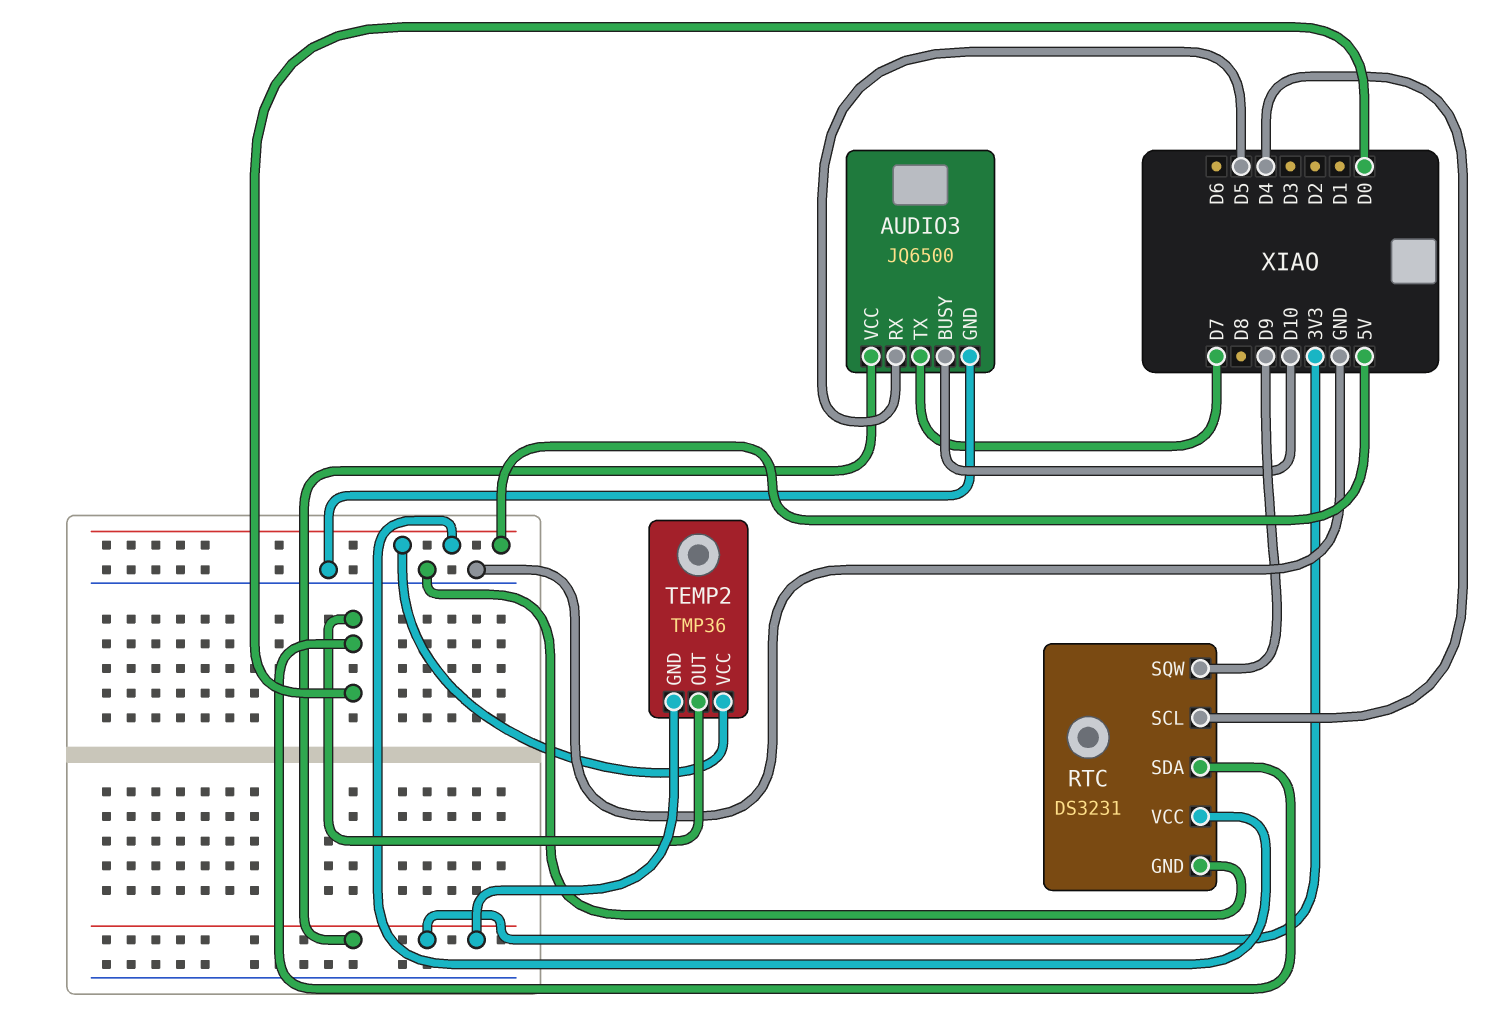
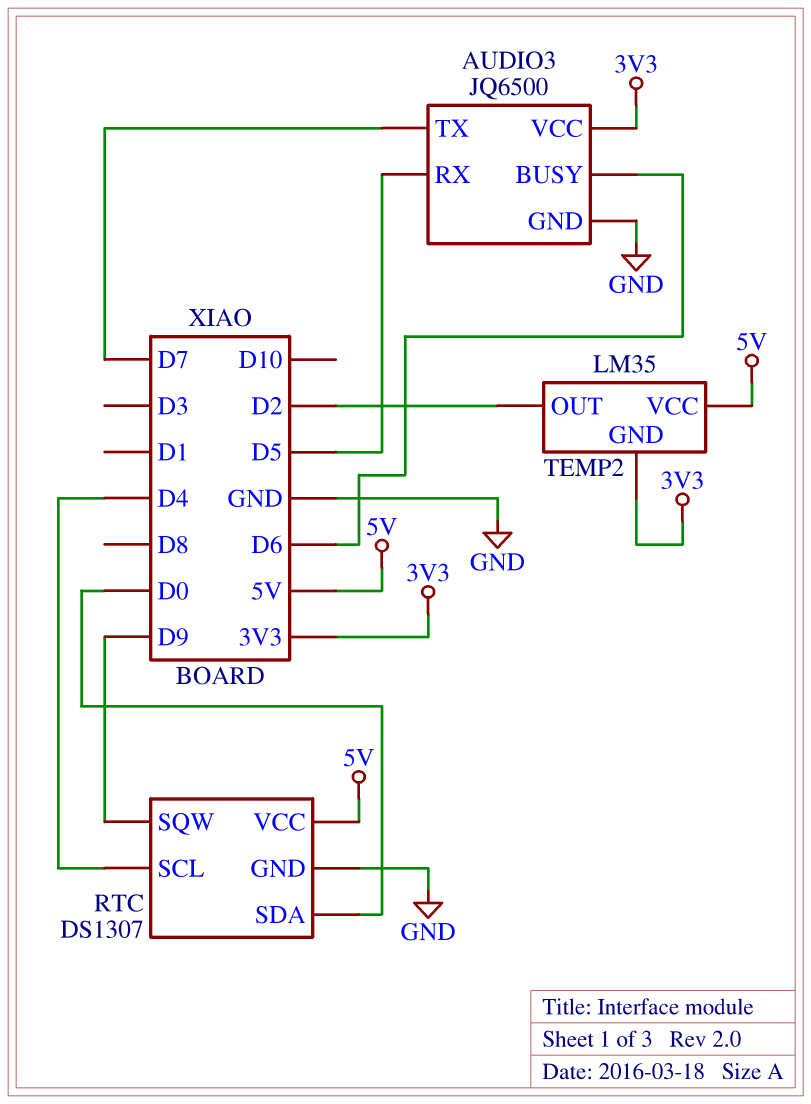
AUDIO3 pin BUSY: D10 -> D6
RTC: DS3231 -> DS1307
TEMP2: TMP36 -> LM35
TEMP2 pin OUT: D0 -> D2

